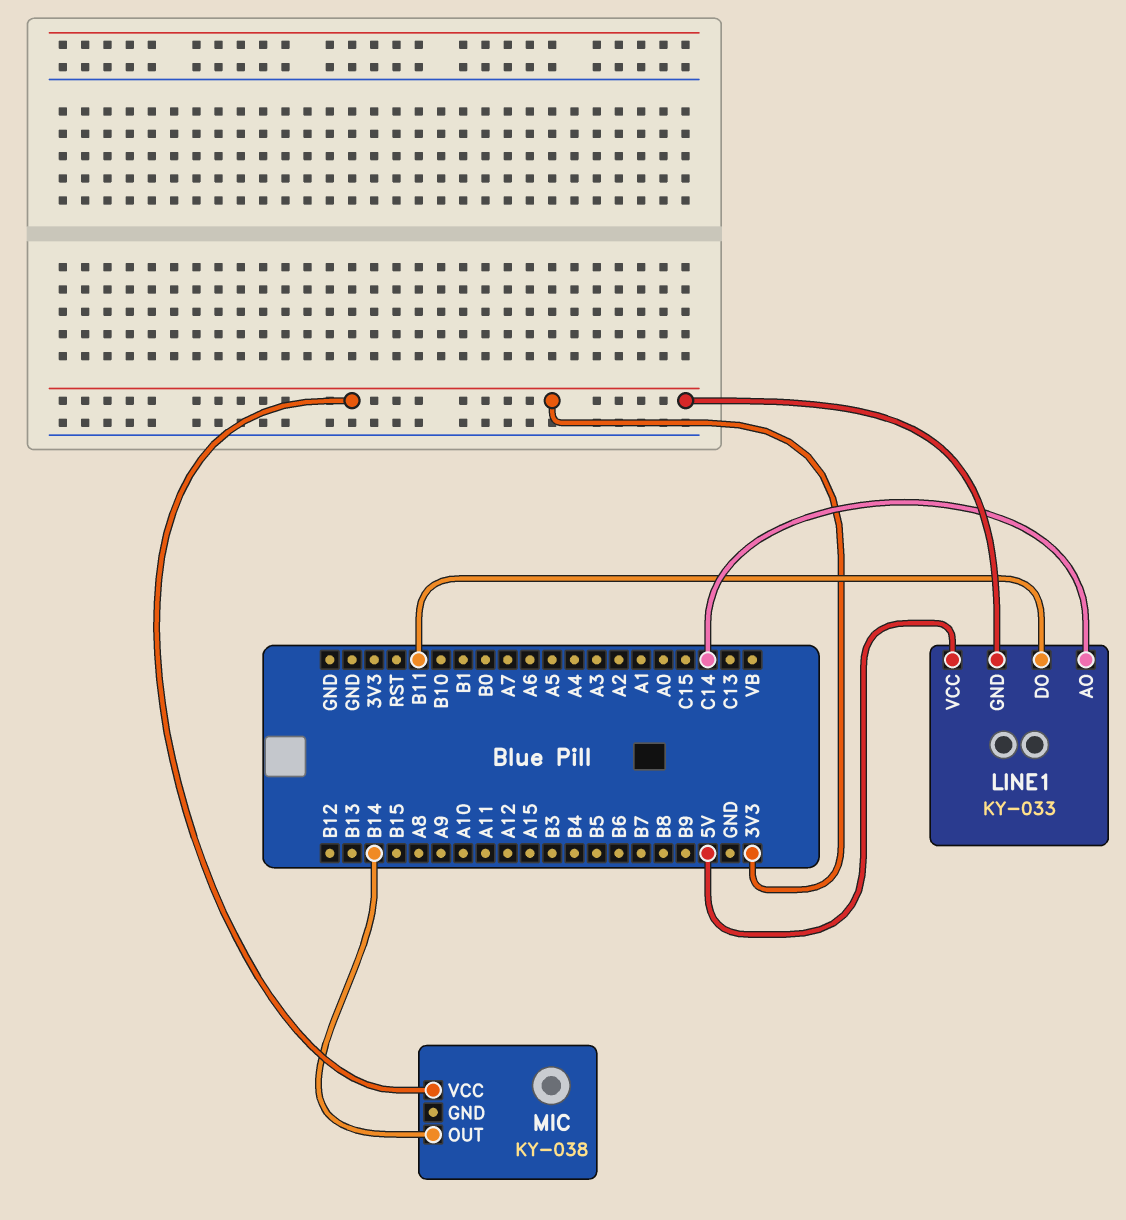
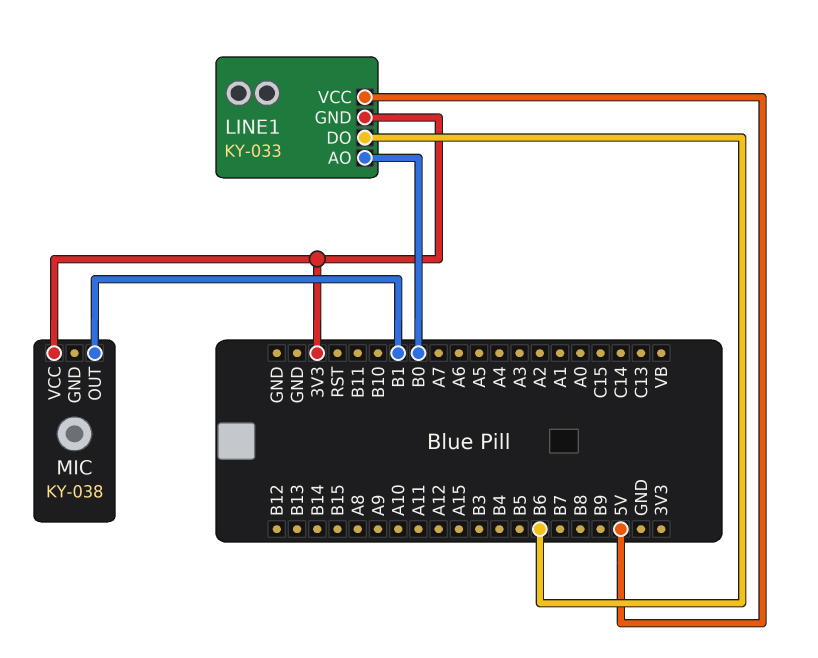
LINE1 pin AO: C14 -> B0
LINE1 pin DO: B11 -> B6
MIC pin OUT: B14 -> B1

